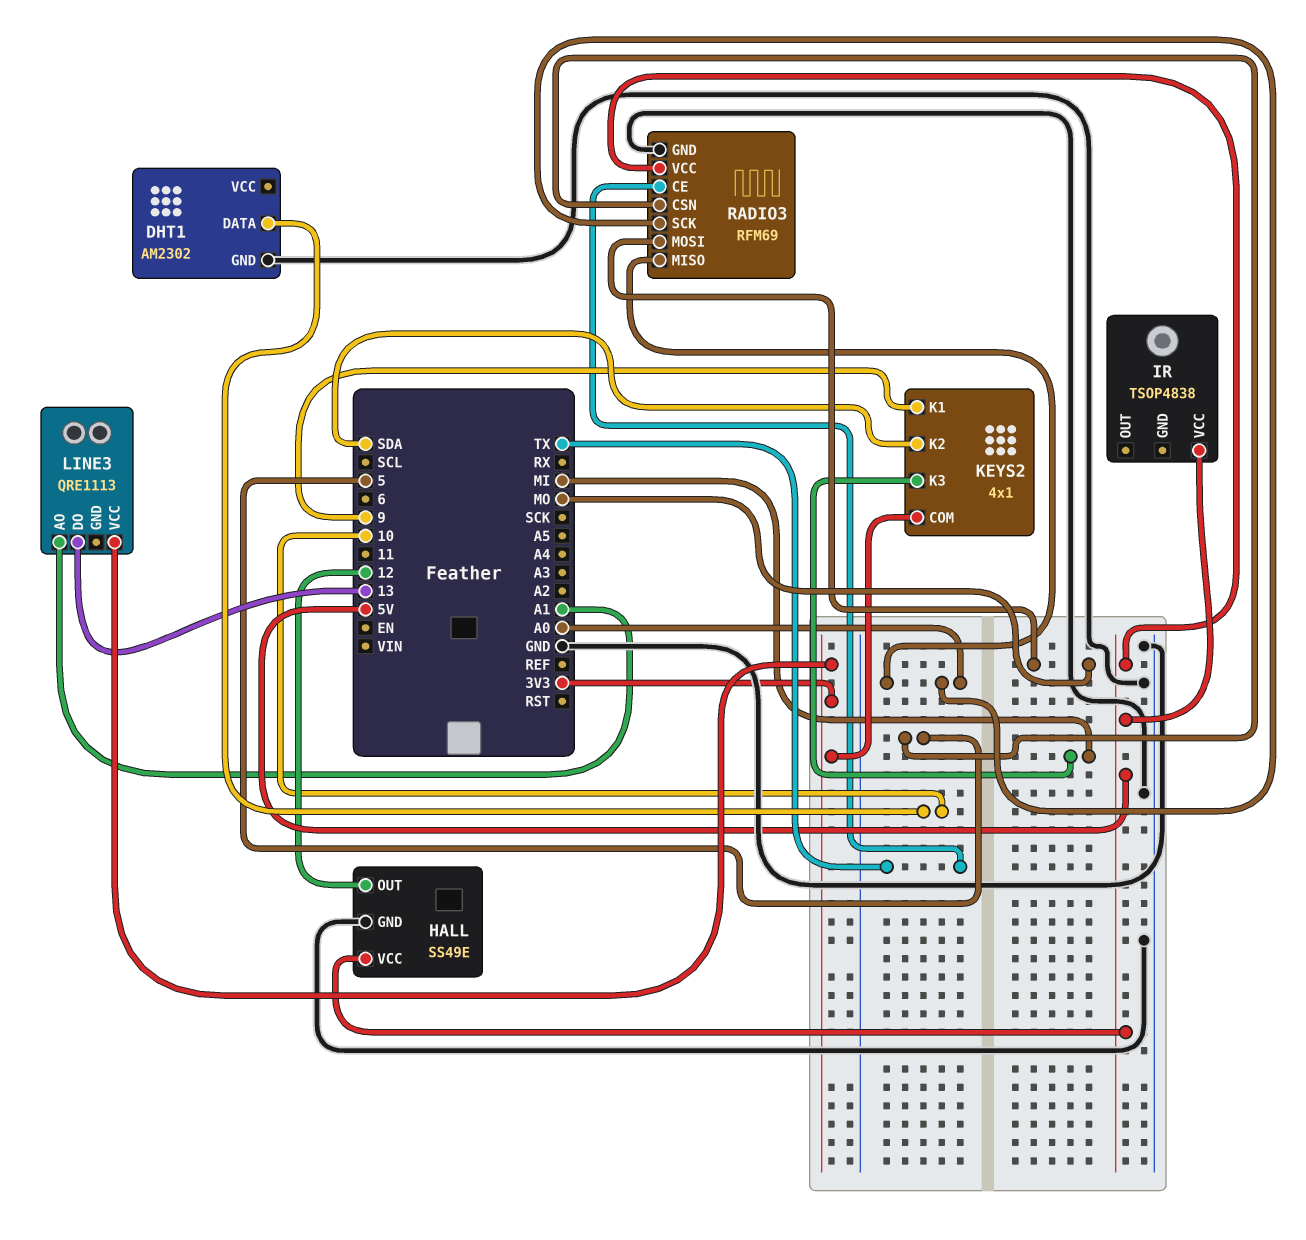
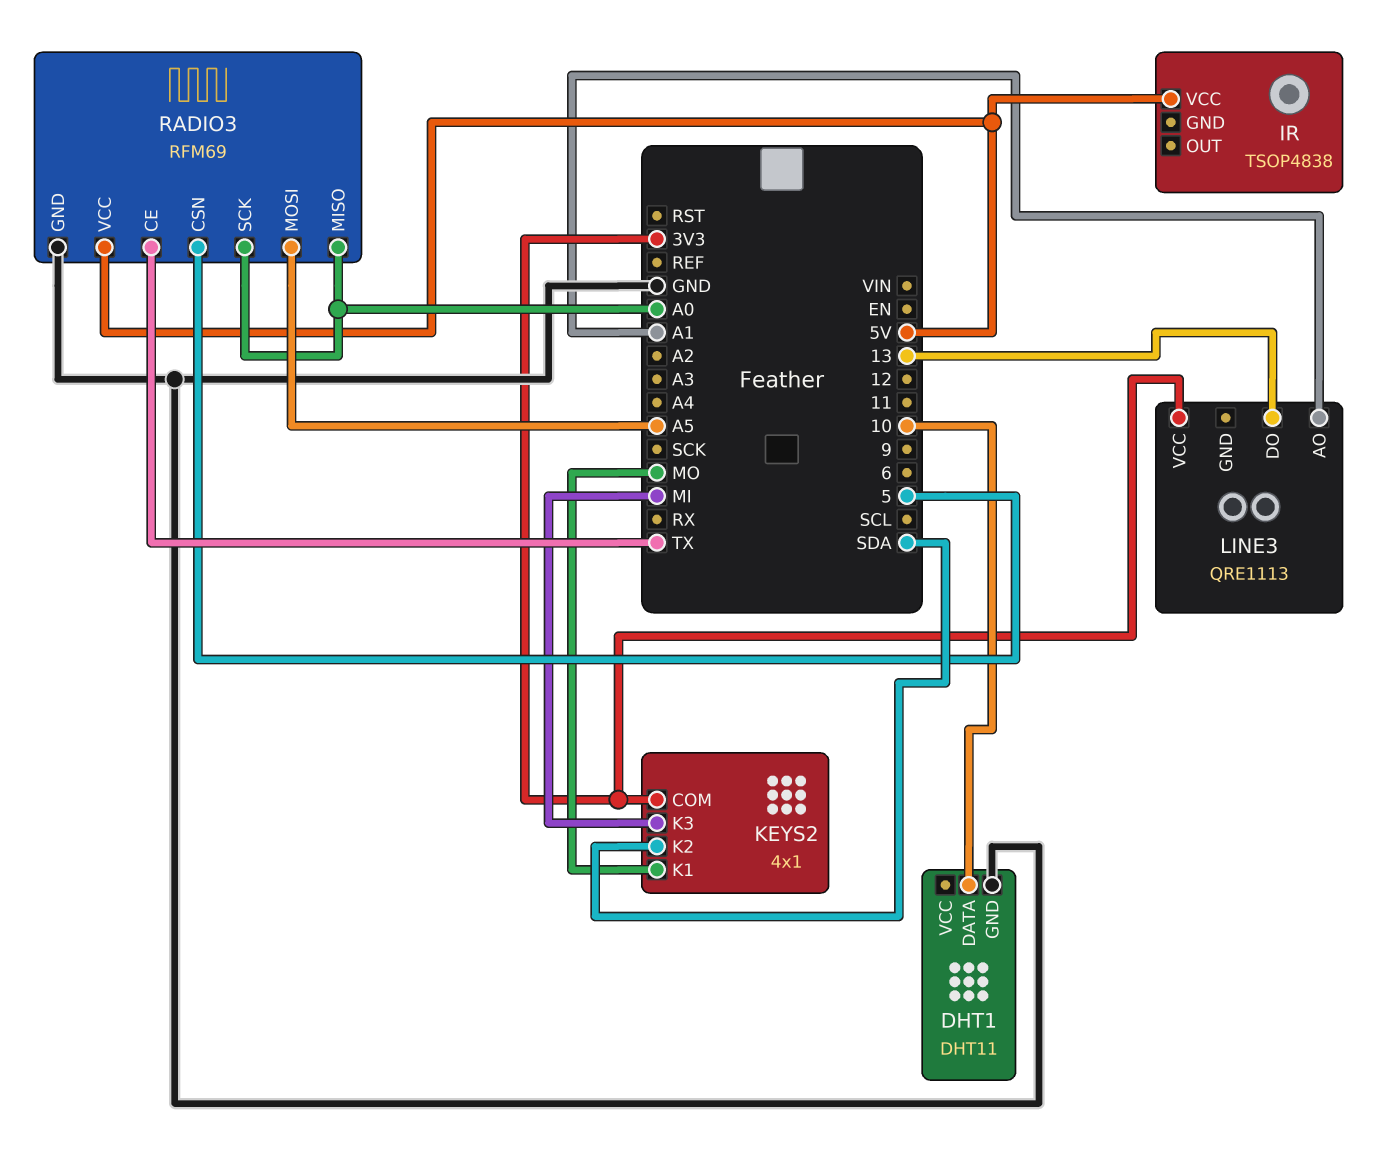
DHT1: AM2302 -> DHT11
HALL: SS49E -> none
HALL pin GND: GND -> none
HALL pin OUT: 12 -> none
HALL pin VCC: 5V -> none
KEYS2 pin K1: 9 -> MO
RADIO3 pin MOSI: MO -> A5

